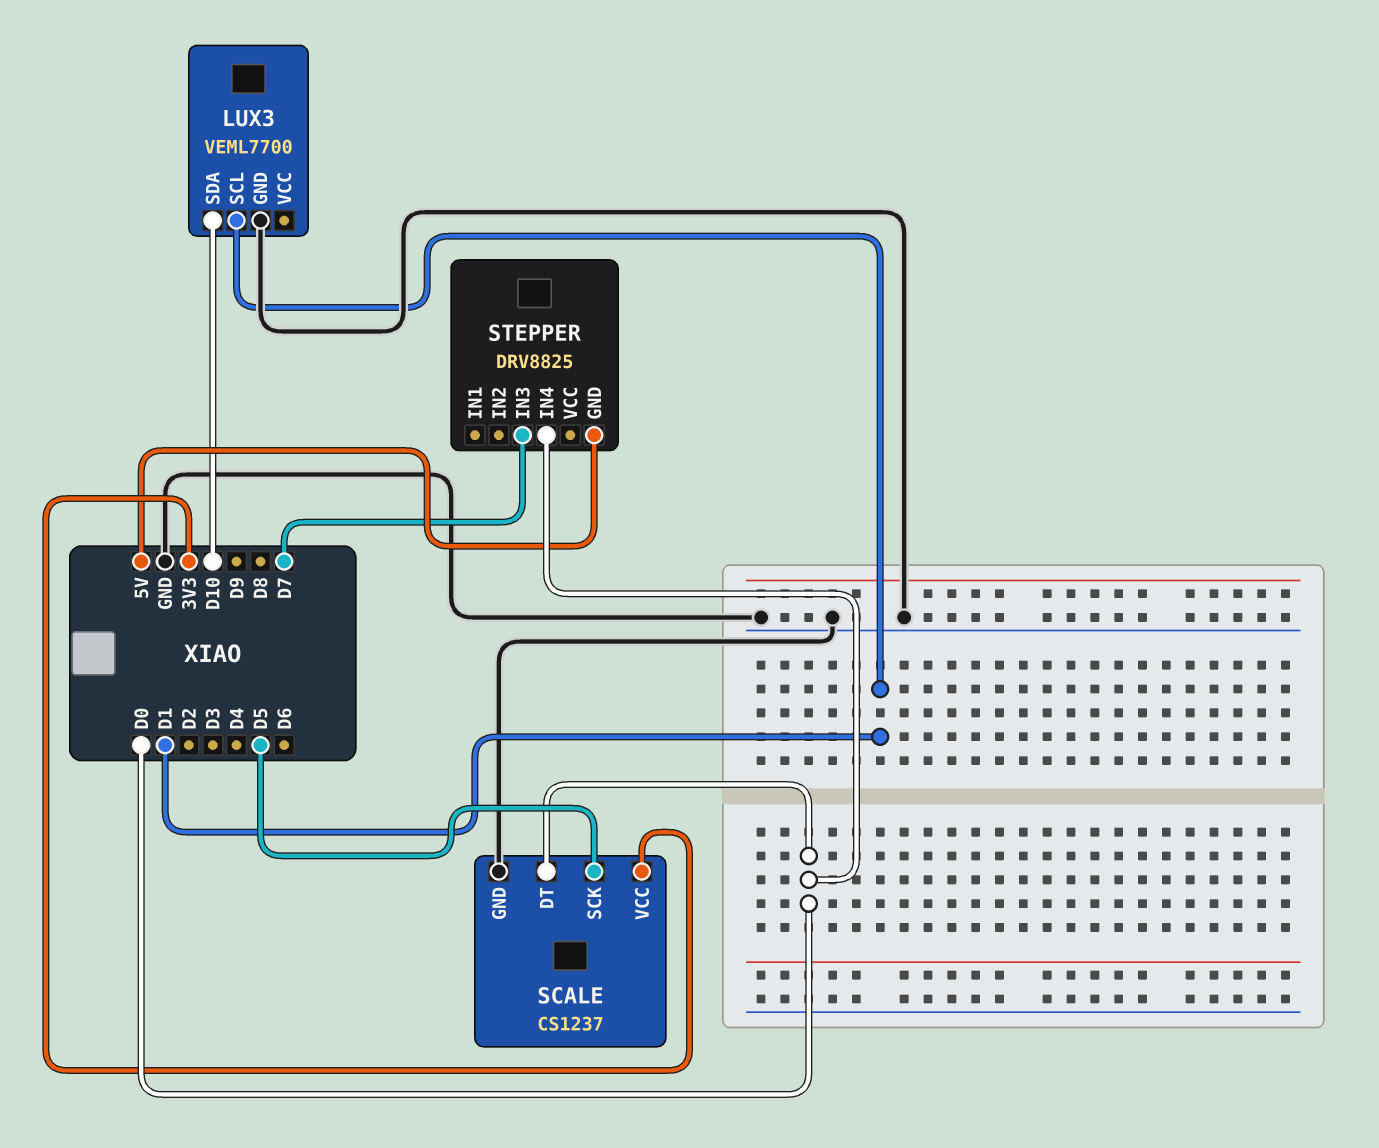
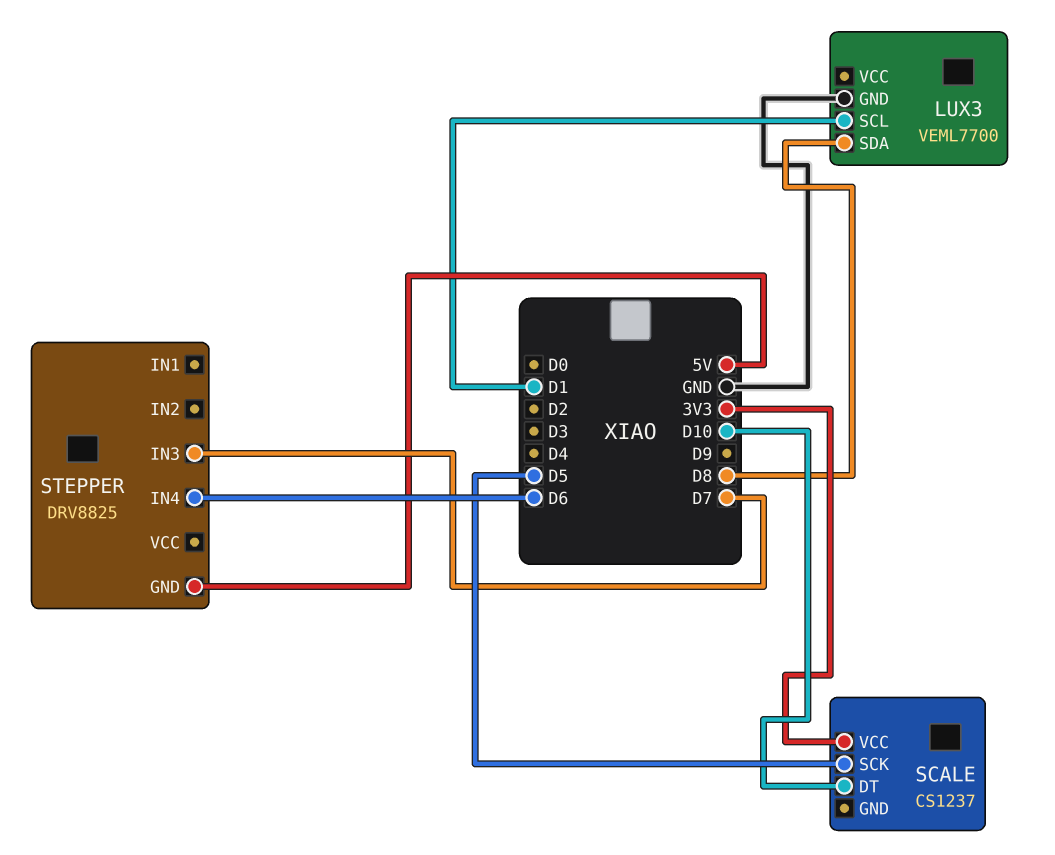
LUX3 pin SDA: D10 -> D8
SCALE pin DT: D0 -> D10
SCALE pin GND: GND -> none
STEPPER pin IN4: D0 -> D6

